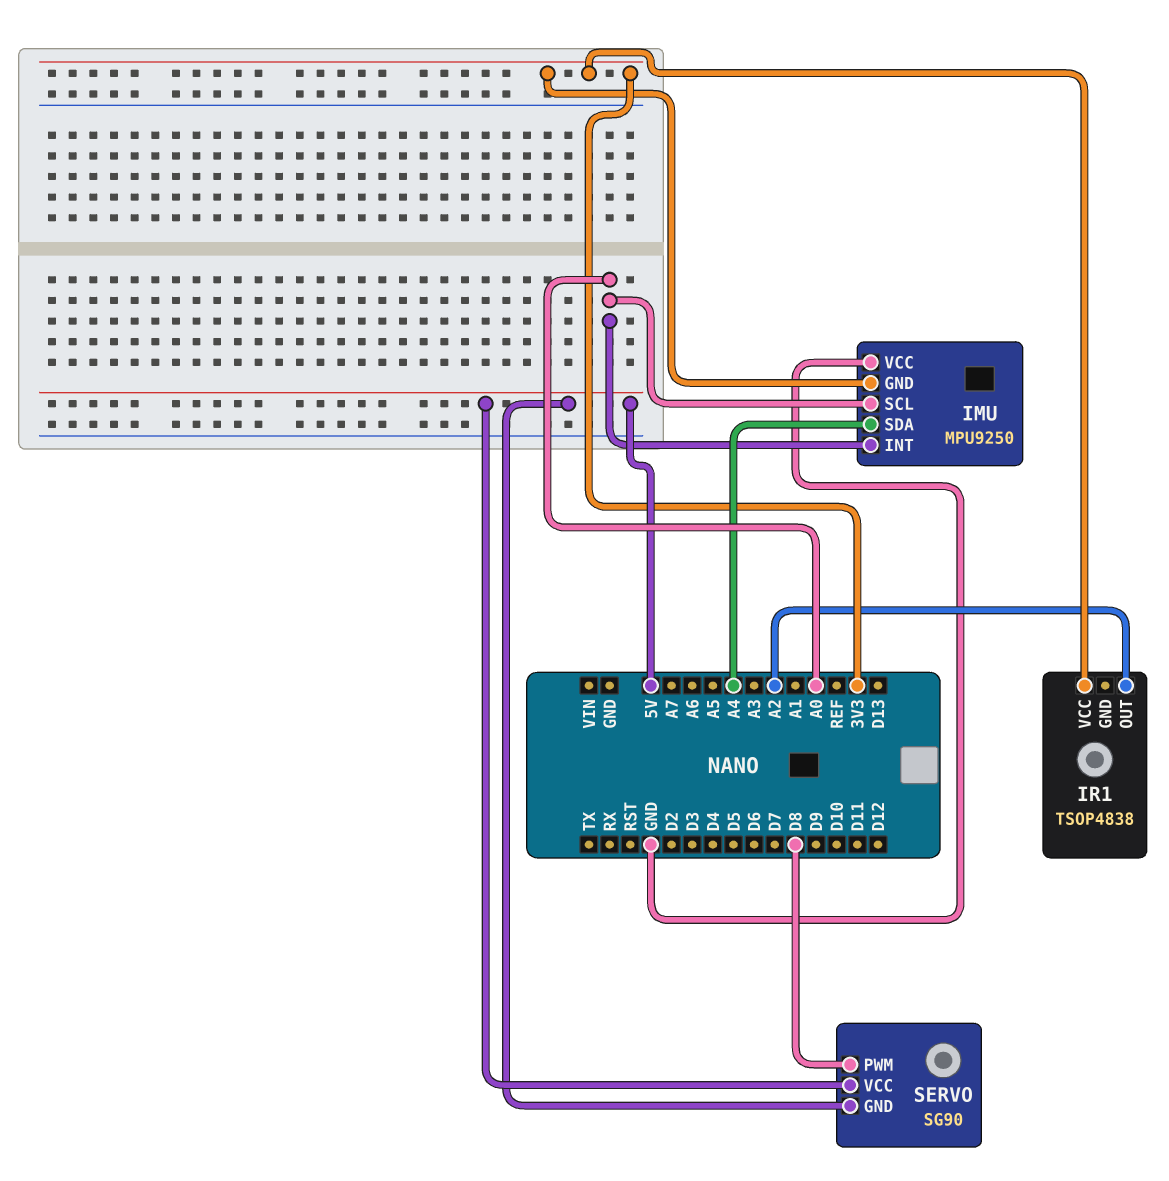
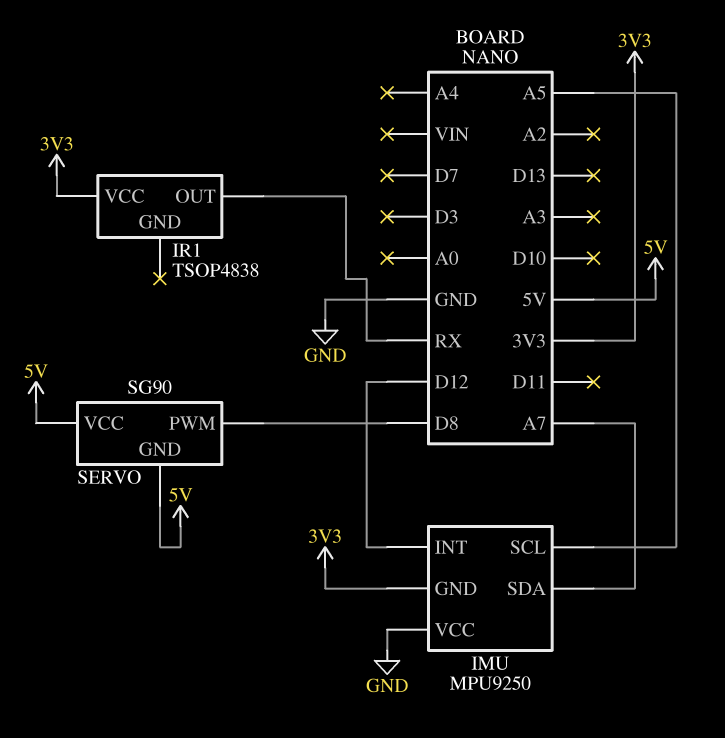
IMU pin INT: A0 -> D12
IMU pin SCL: A0 -> A5
IMU pin SDA: A4 -> A7
IR1 pin OUT: A2 -> RX

